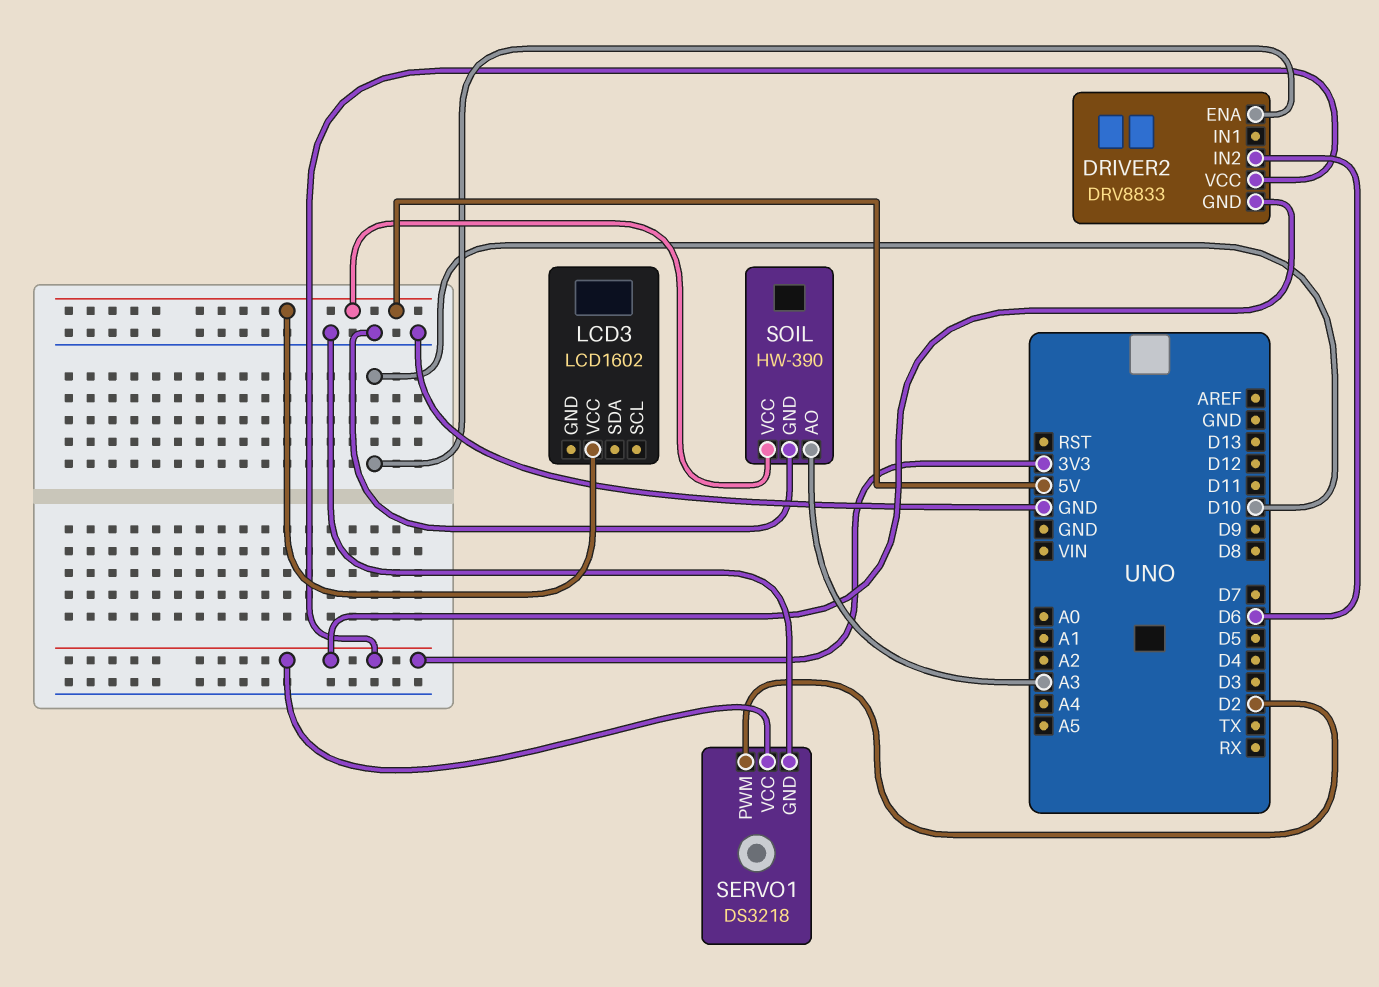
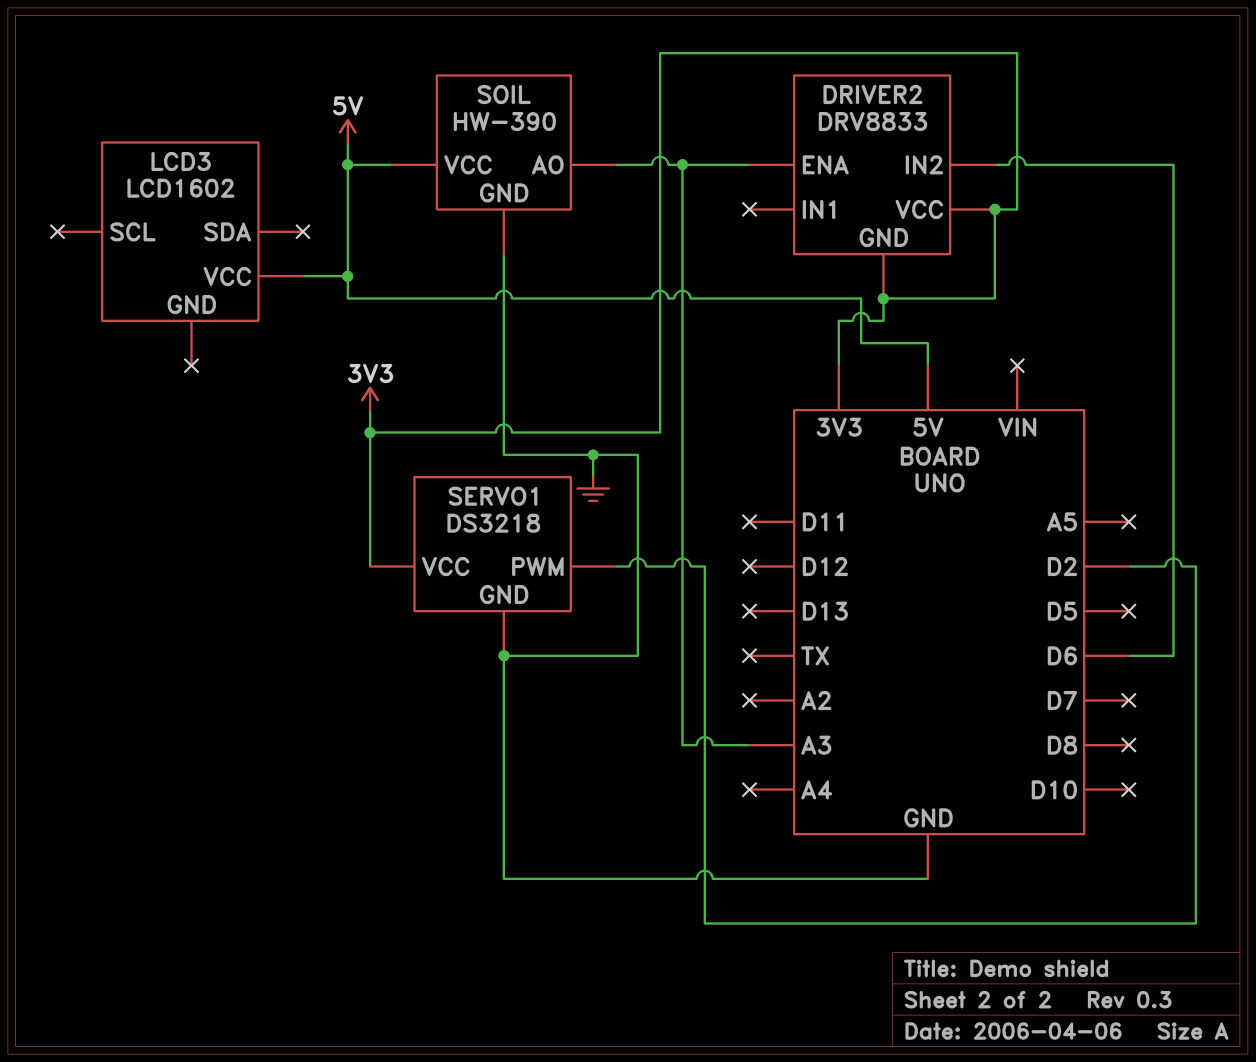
DRIVER2 pin ENA: D10 -> A3

